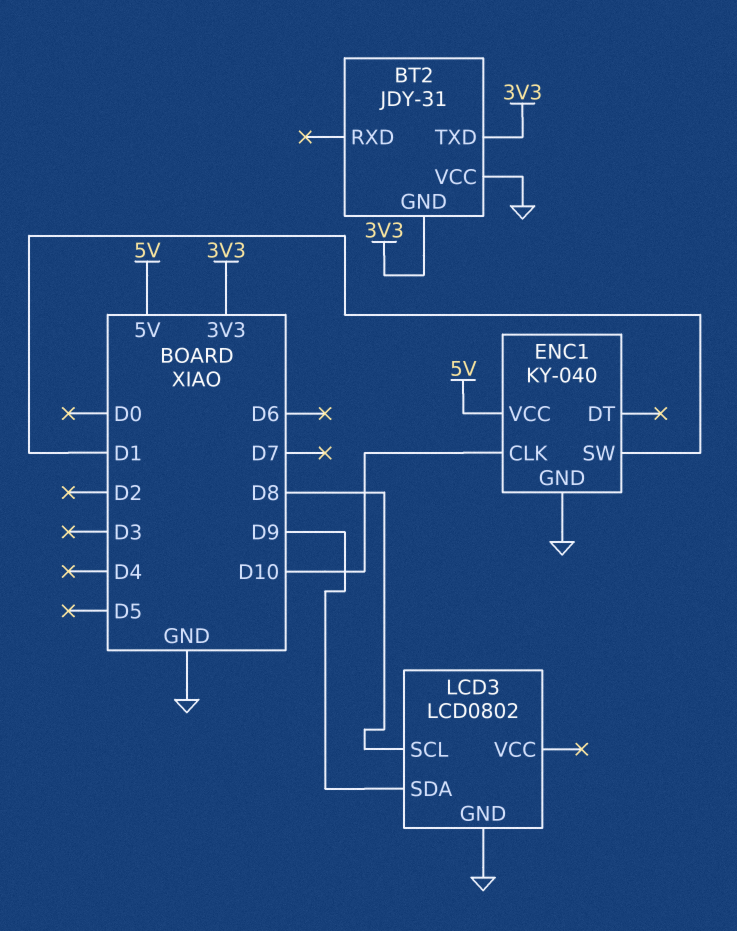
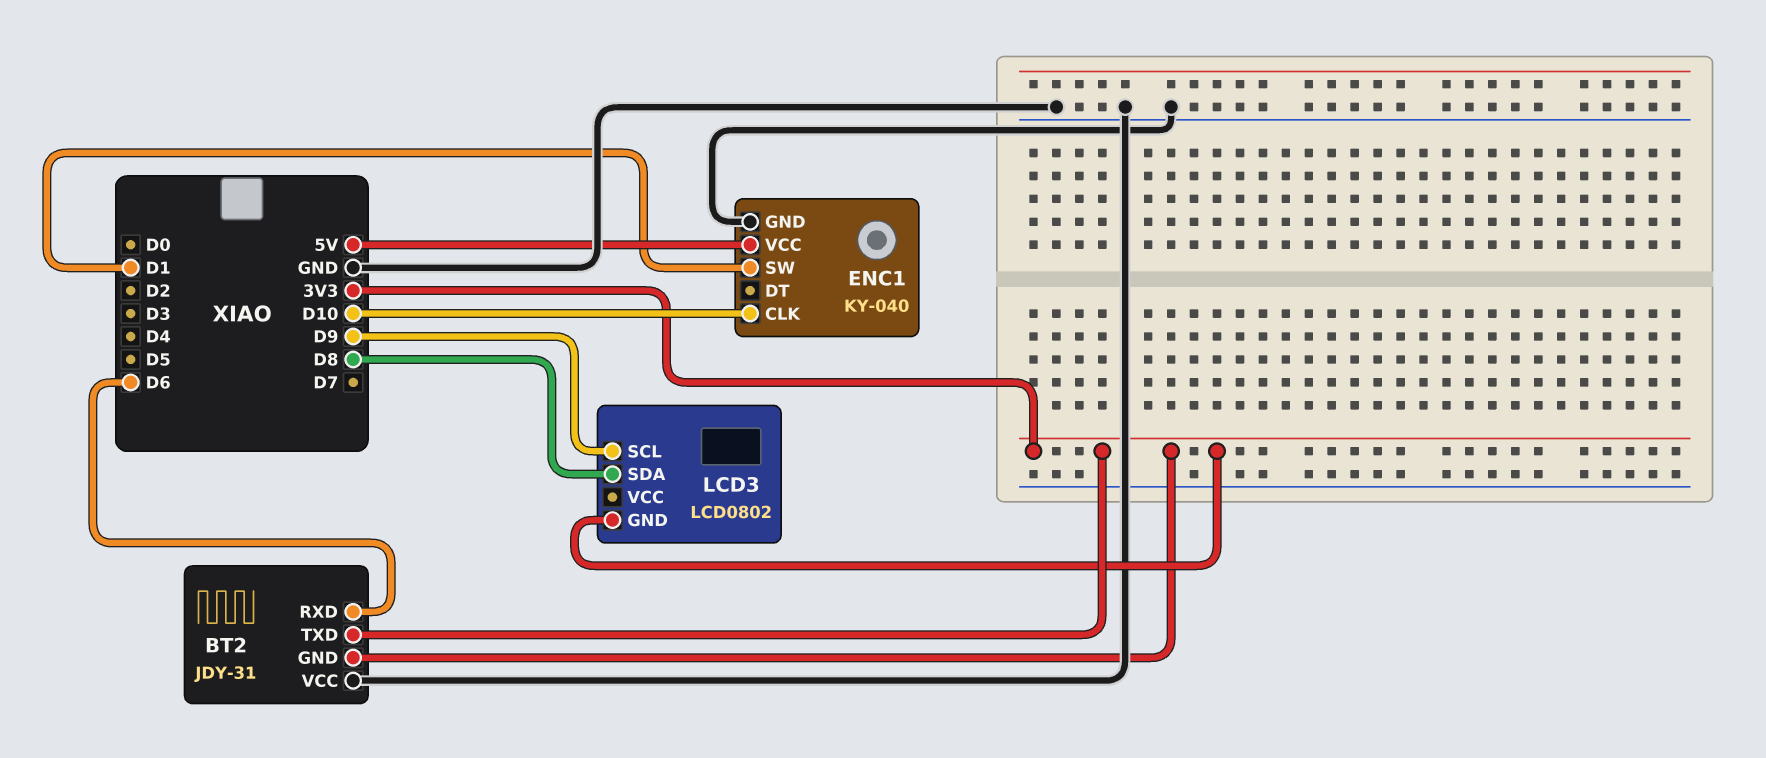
BT2 pin RXD: none -> D6
LCD3 pin GND: GND -> 3V3
LCD3 pin SCL: D8 -> D9
LCD3 pin SDA: D9 -> D8

